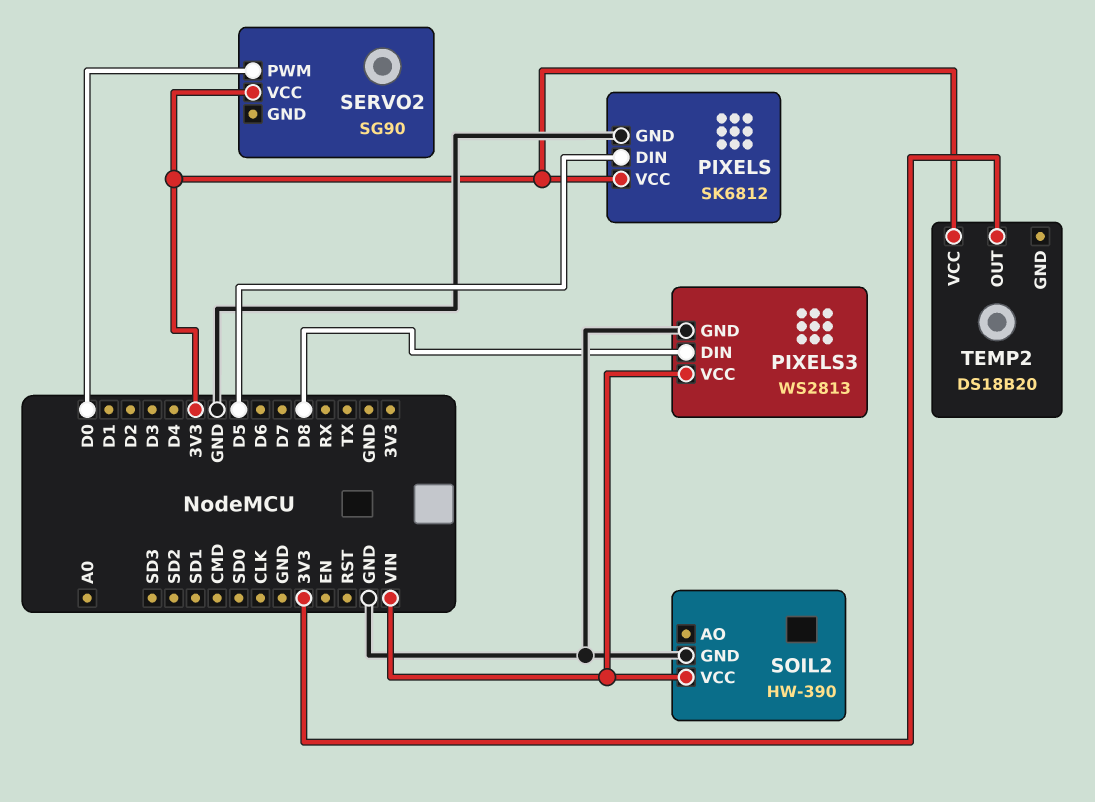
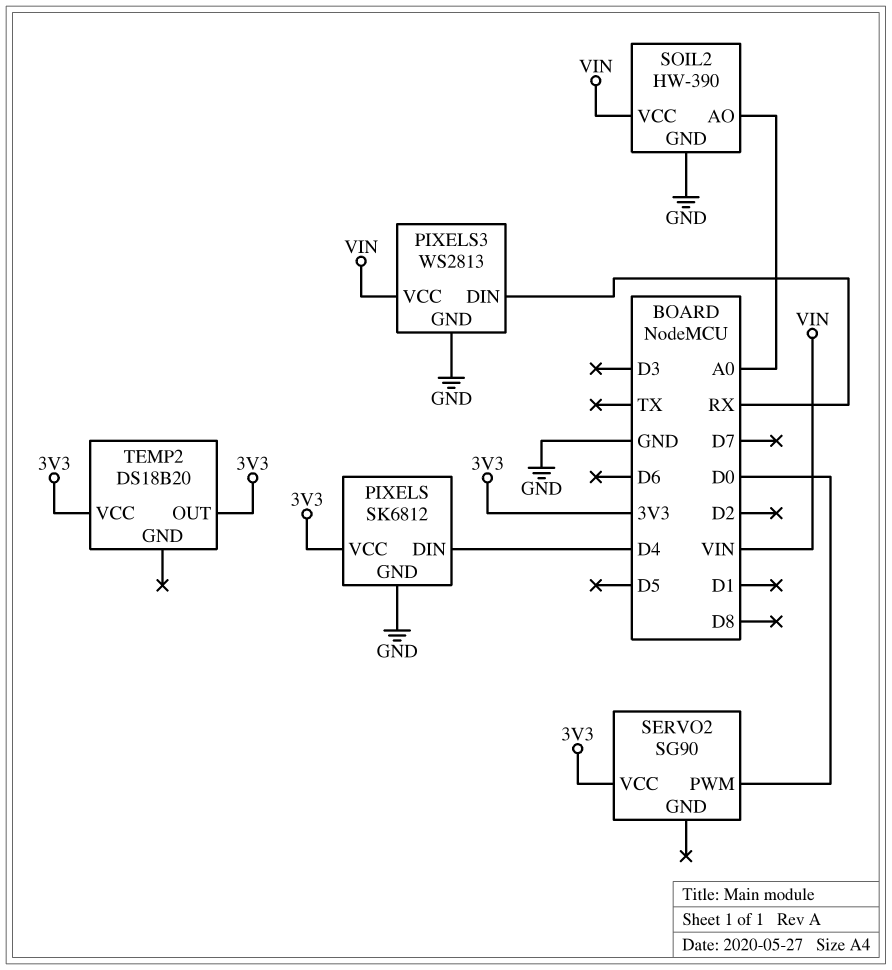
PIXELS pin DIN: D5 -> D4
PIXELS3 pin DIN: D8 -> RX
SOIL2 pin AO: none -> A0

